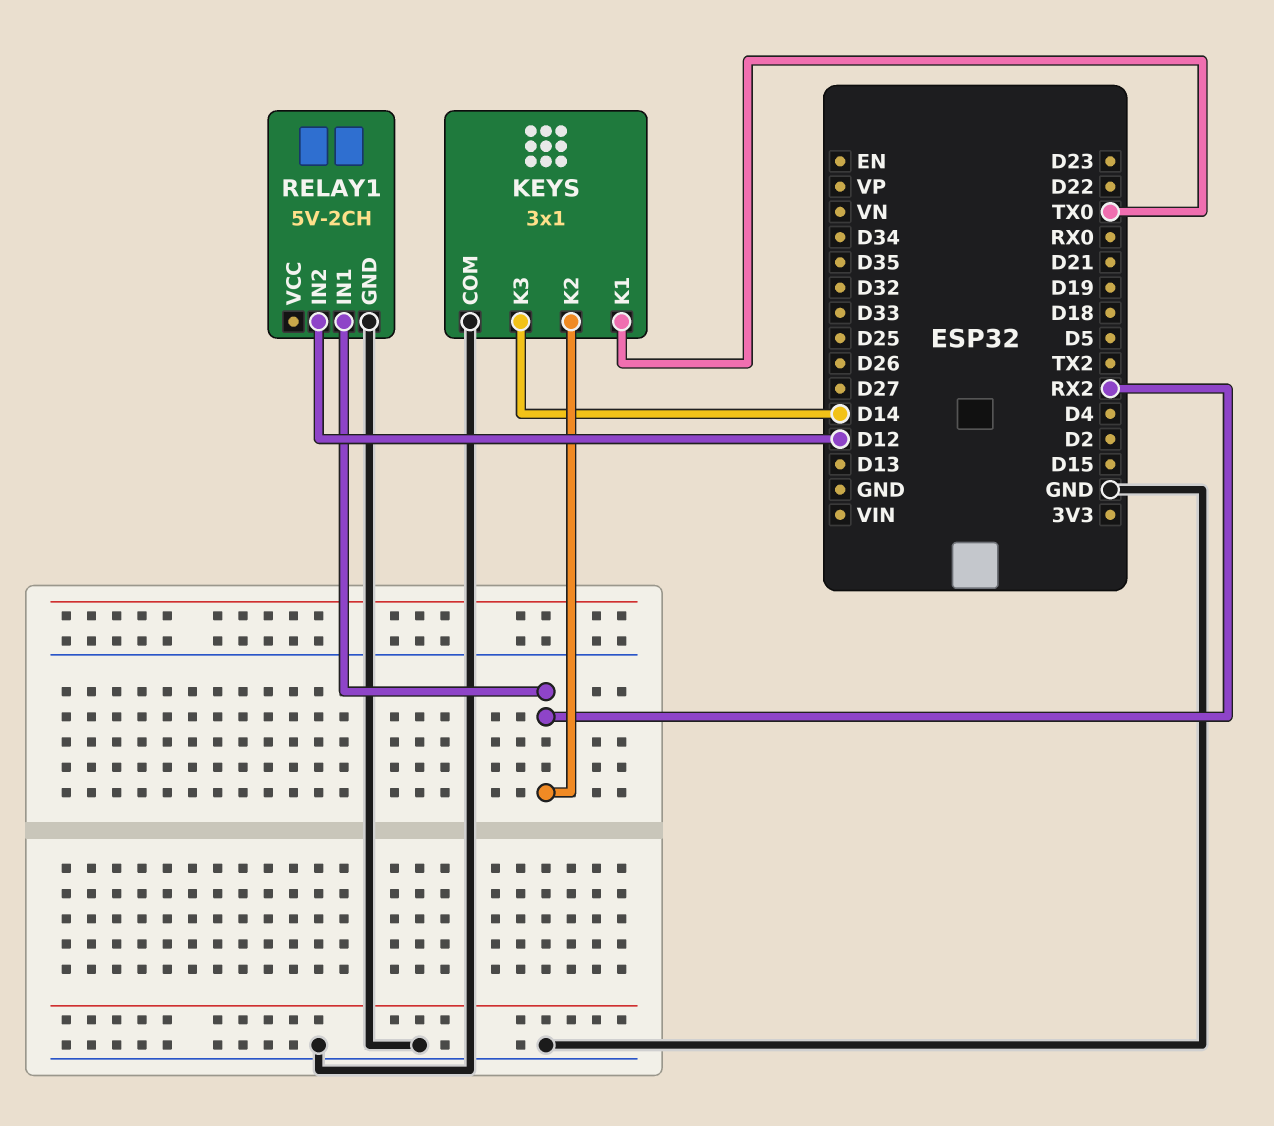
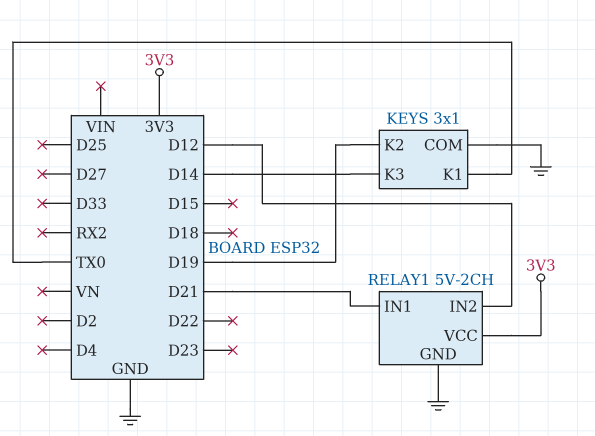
KEYS pin K2: RX2 -> D19
RELAY1 pin IN1: RX2 -> D21
RELAY1 pin VCC: none -> 3V3

